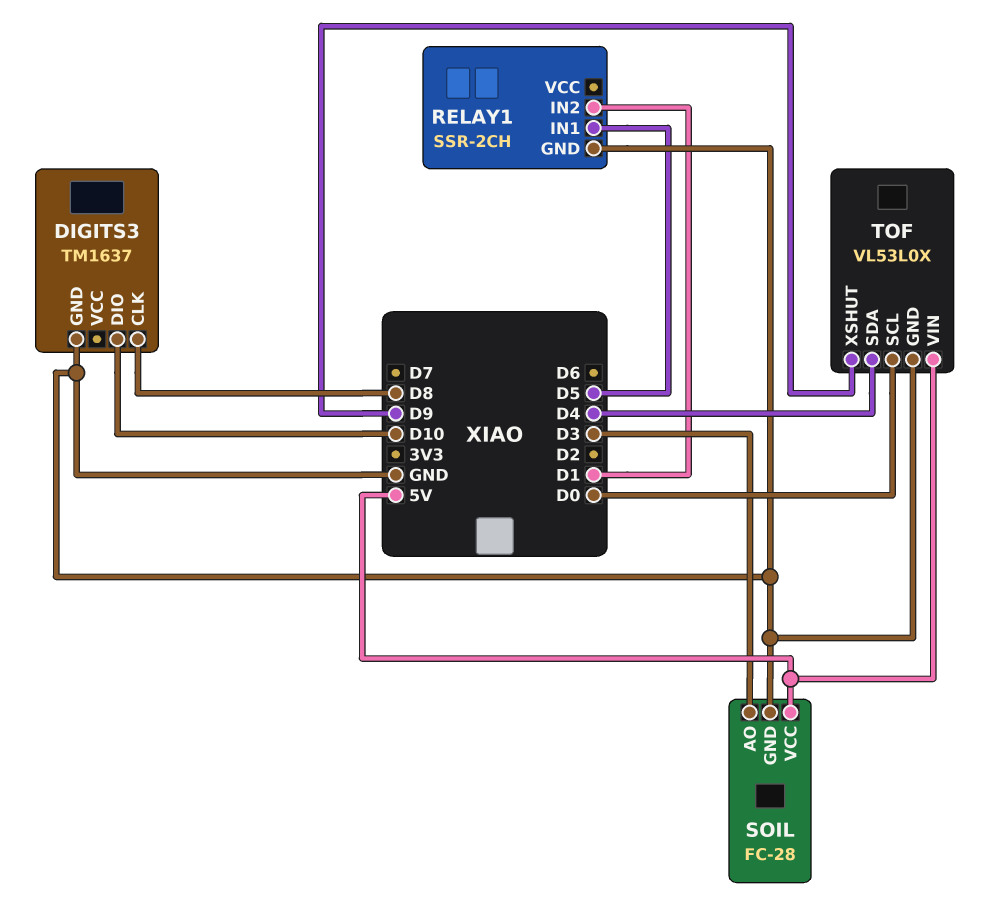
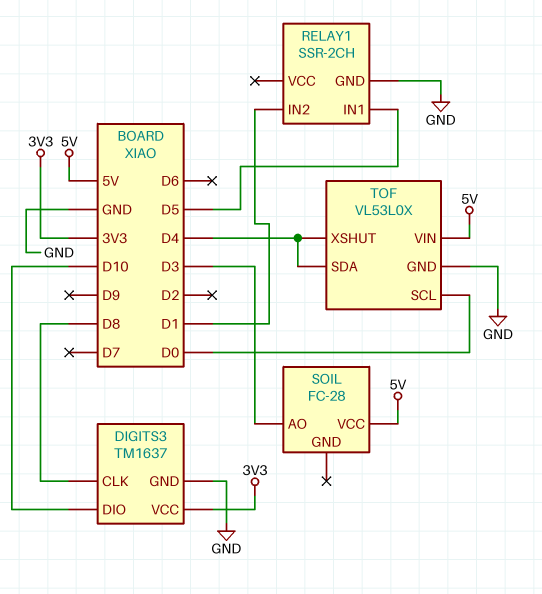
DIGITS3 pin VCC: none -> 3V3
SOIL pin GND: GND -> none
TOF pin XSHUT: D9 -> D4

